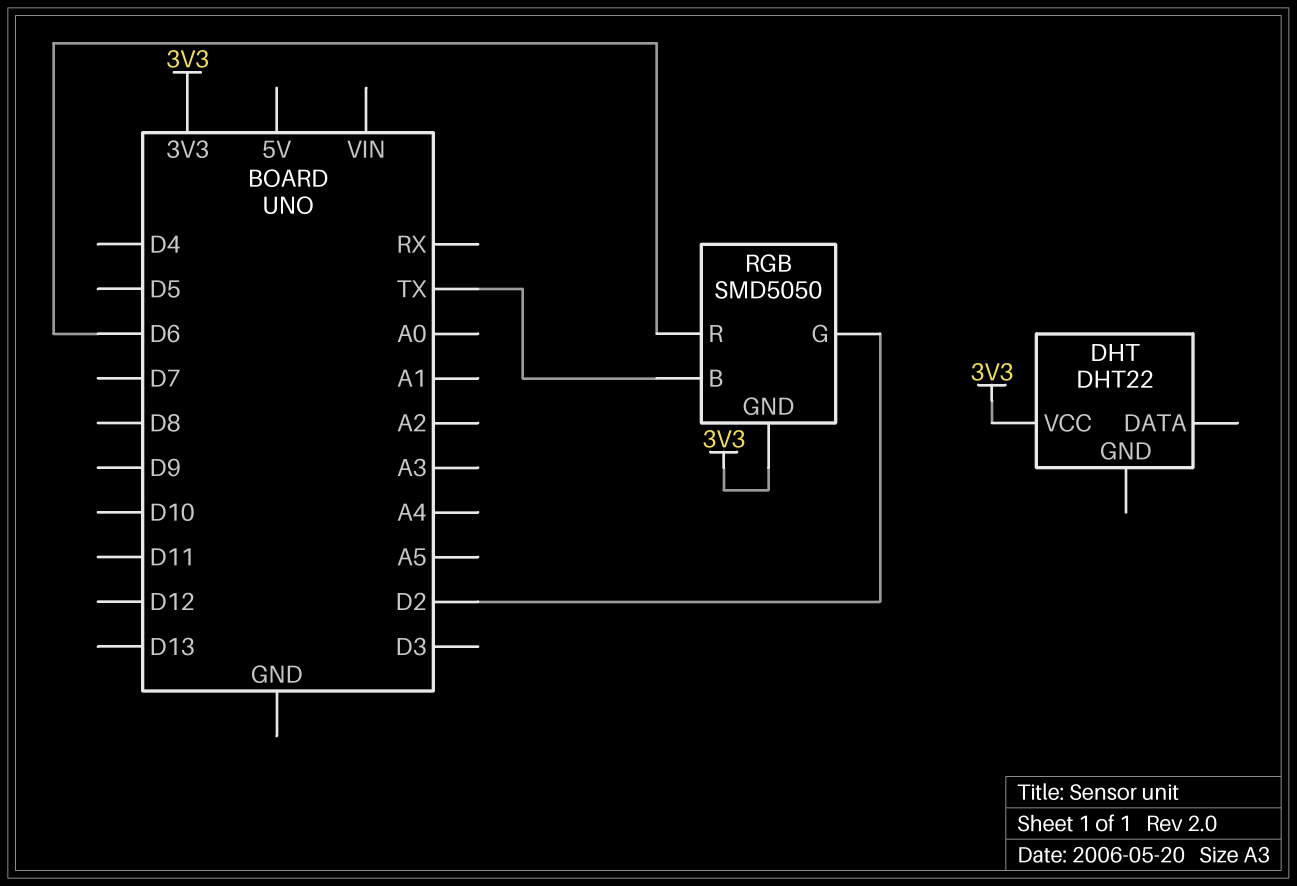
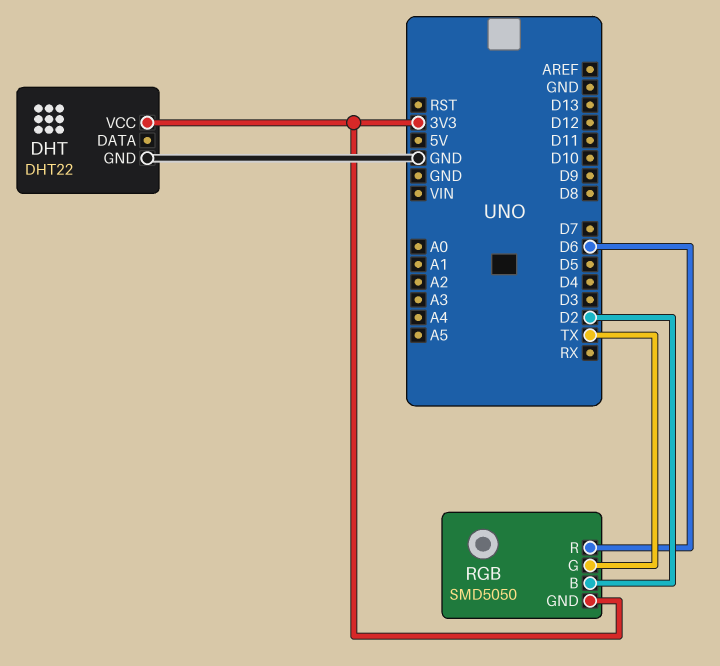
DHT pin GND: none -> GND
RGB pin B: TX -> D2
RGB pin G: D2 -> TX

